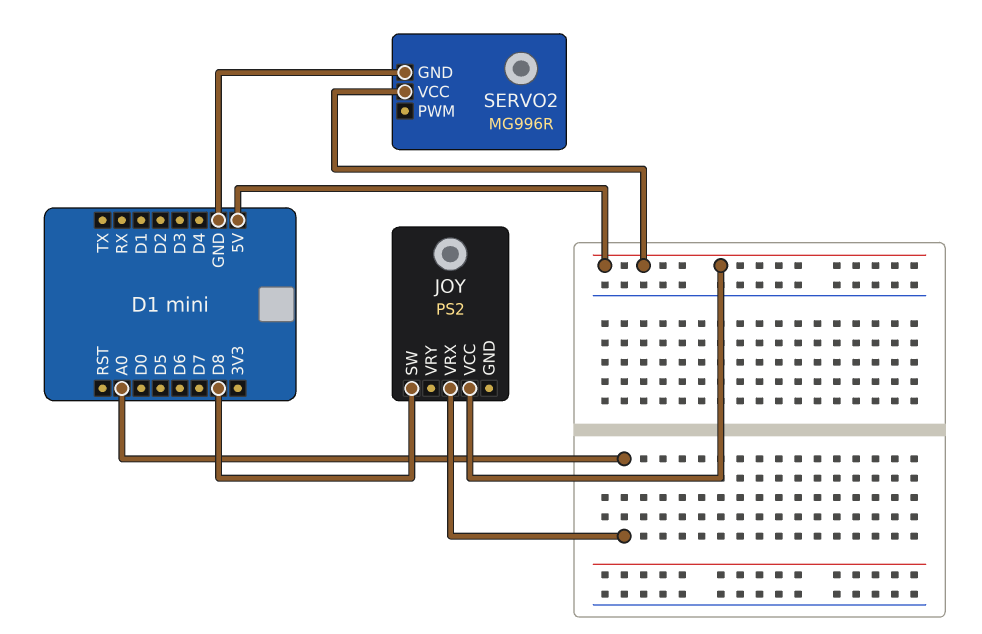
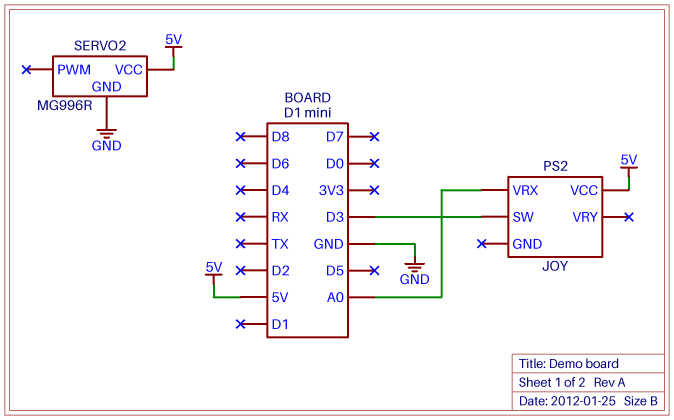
JOY pin SW: D8 -> D3

